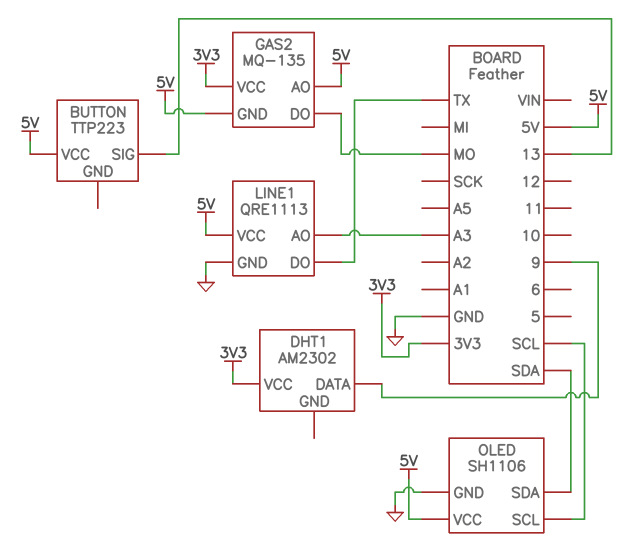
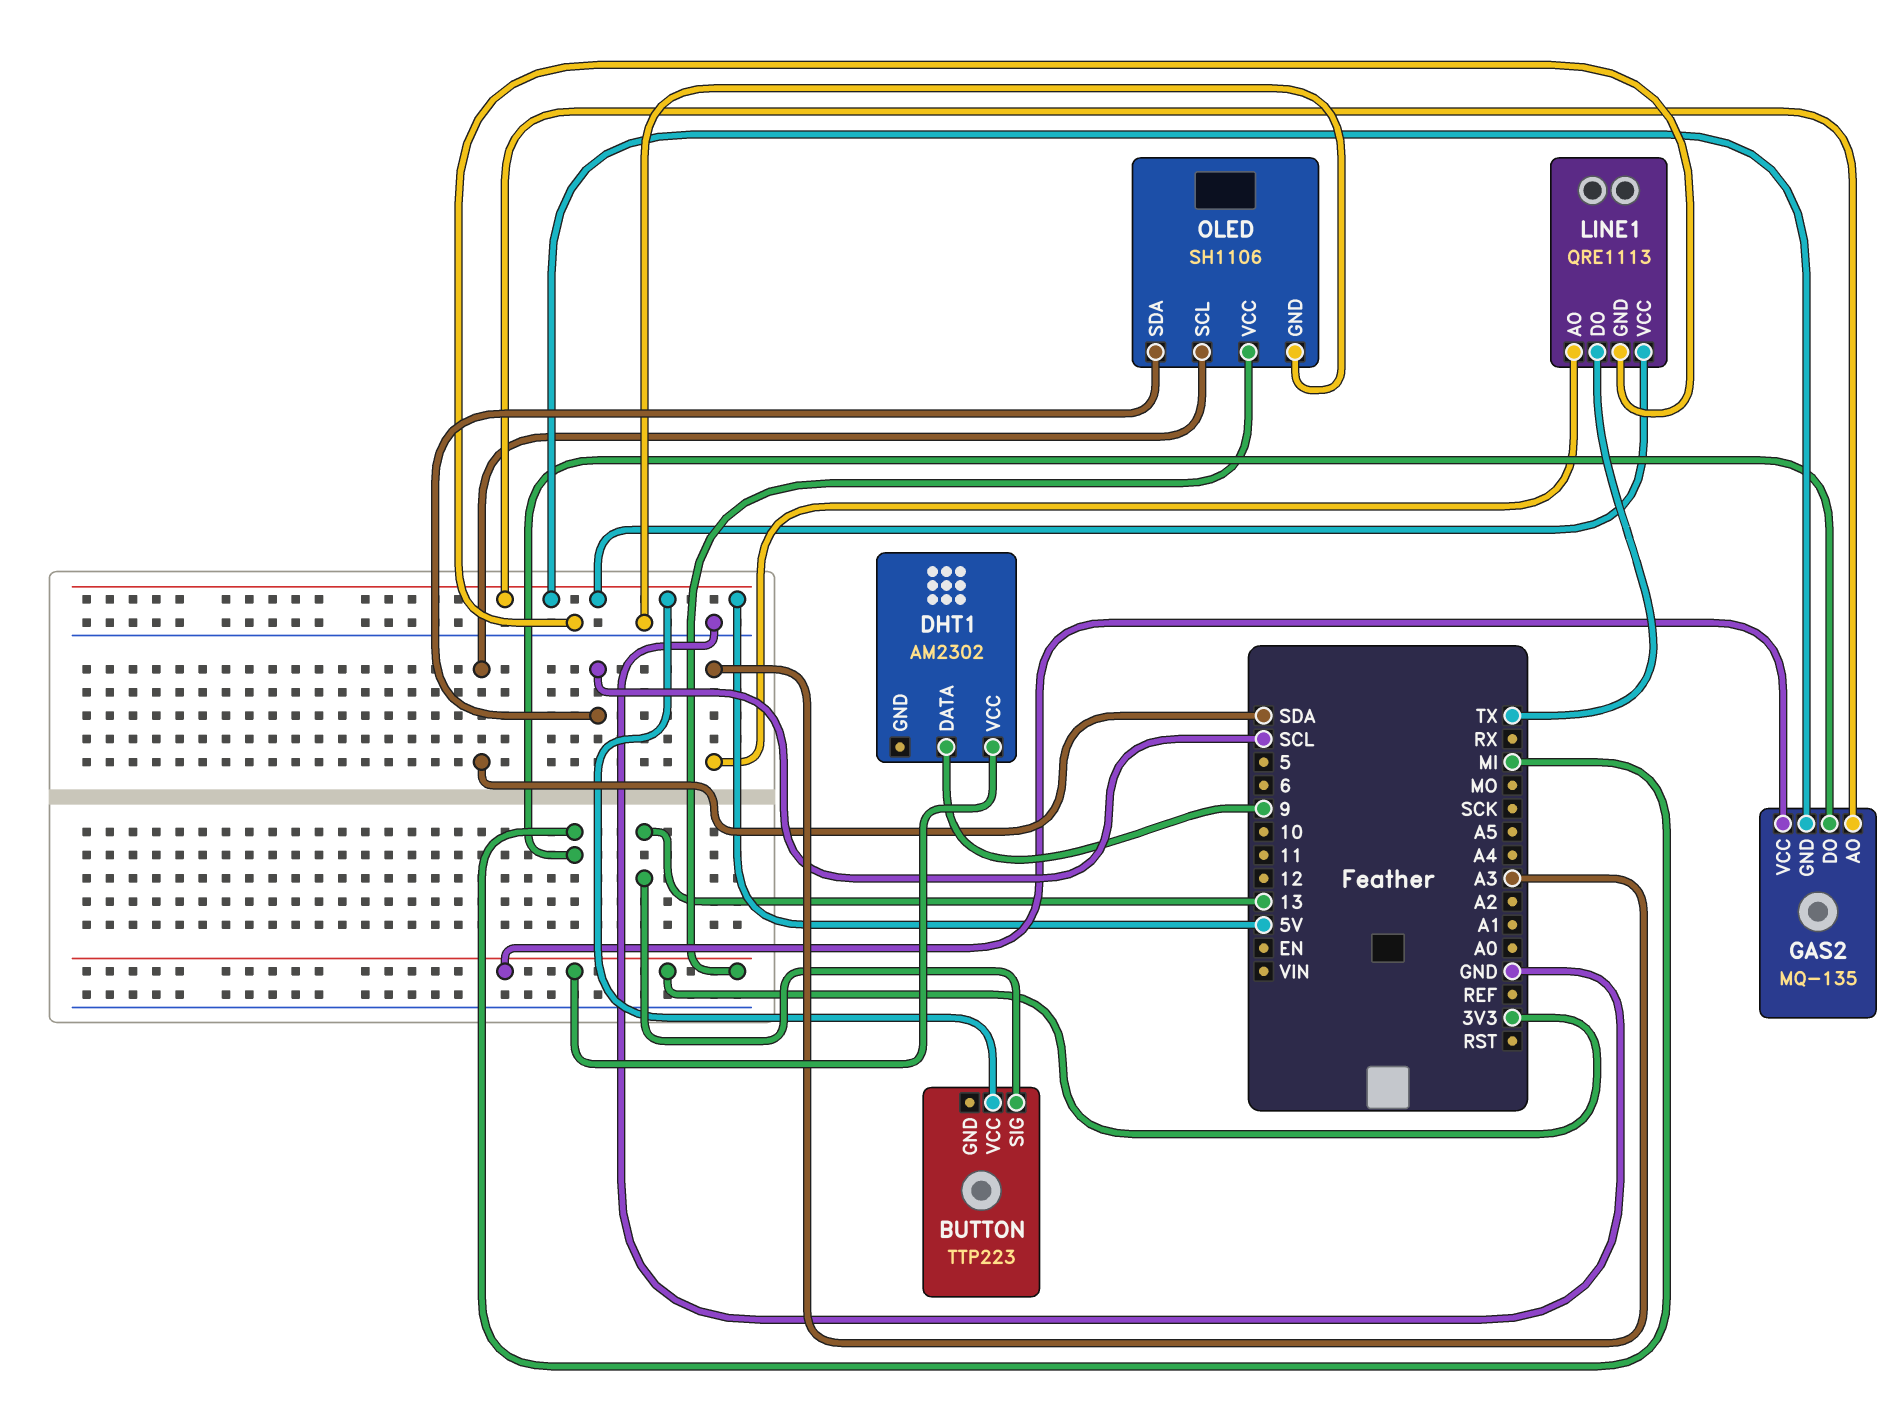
GAS2 pin DO: MO -> MI
OLED pin SCL: SCL -> SDA
OLED pin SDA: SDA -> SCL
OLED pin VCC: 5V -> 3V3

